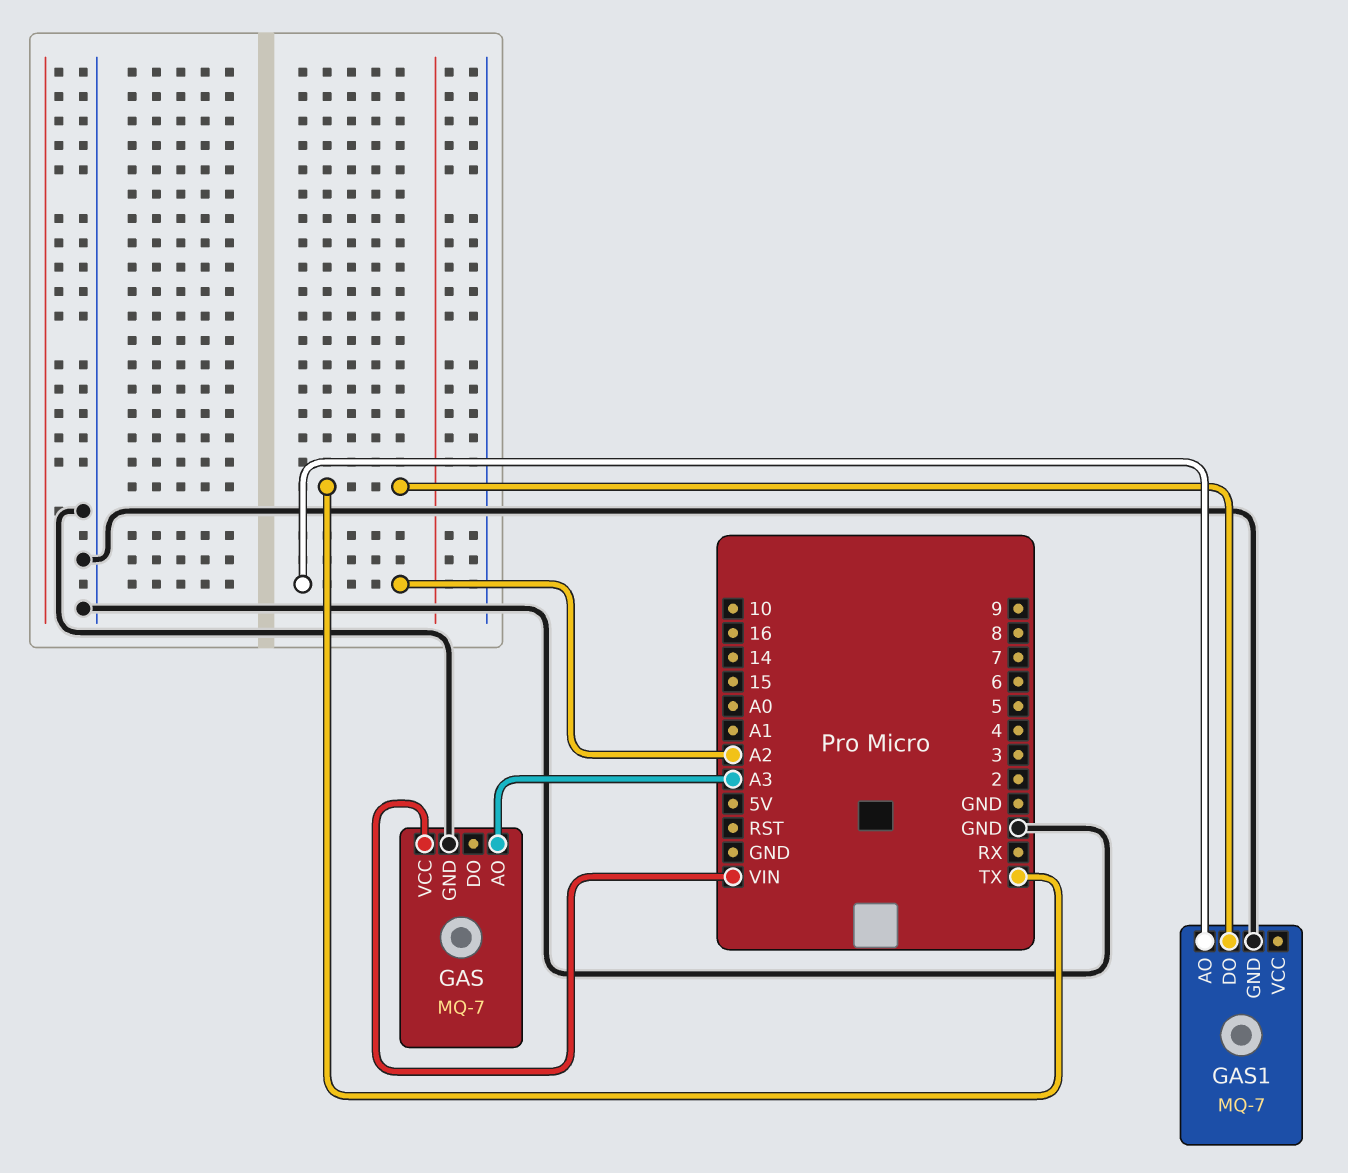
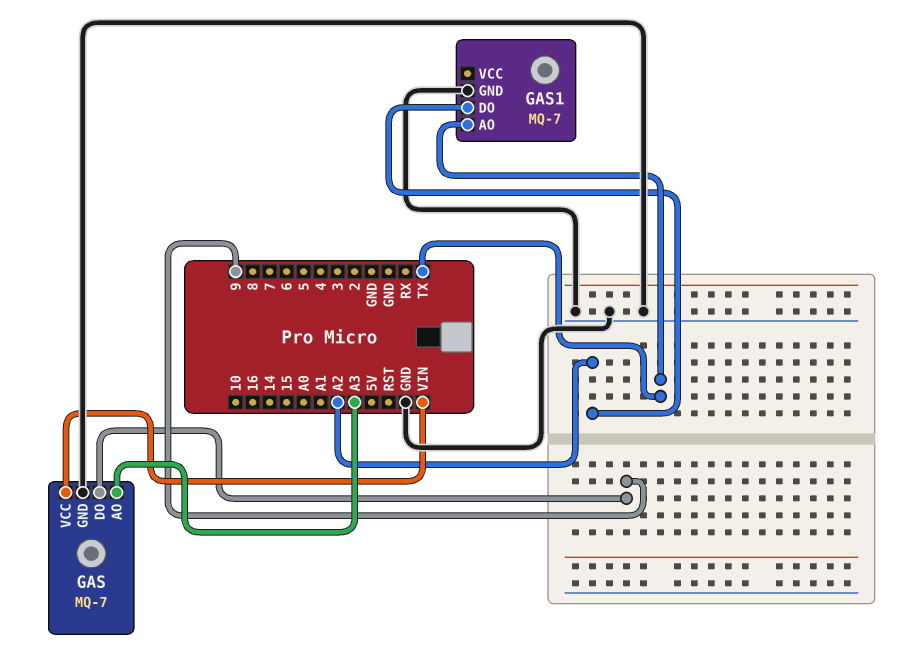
GAS pin DO: none -> 9
GAS1 pin AO: A2 -> TX
GAS1 pin DO: TX -> A2

